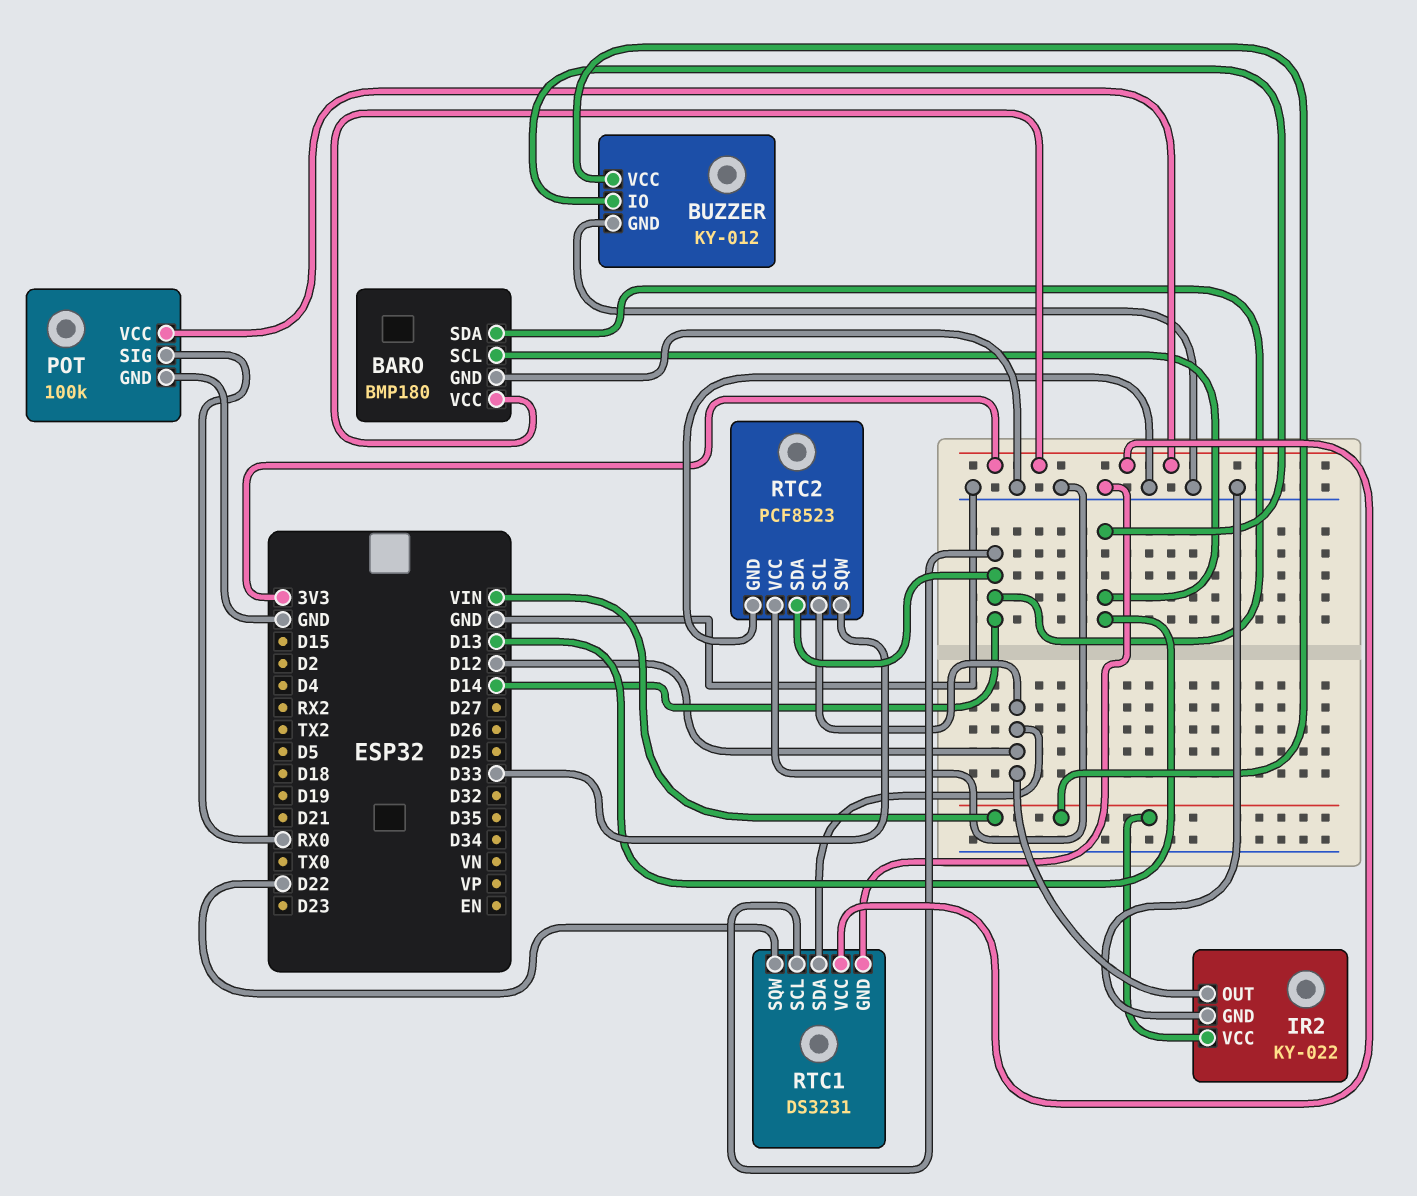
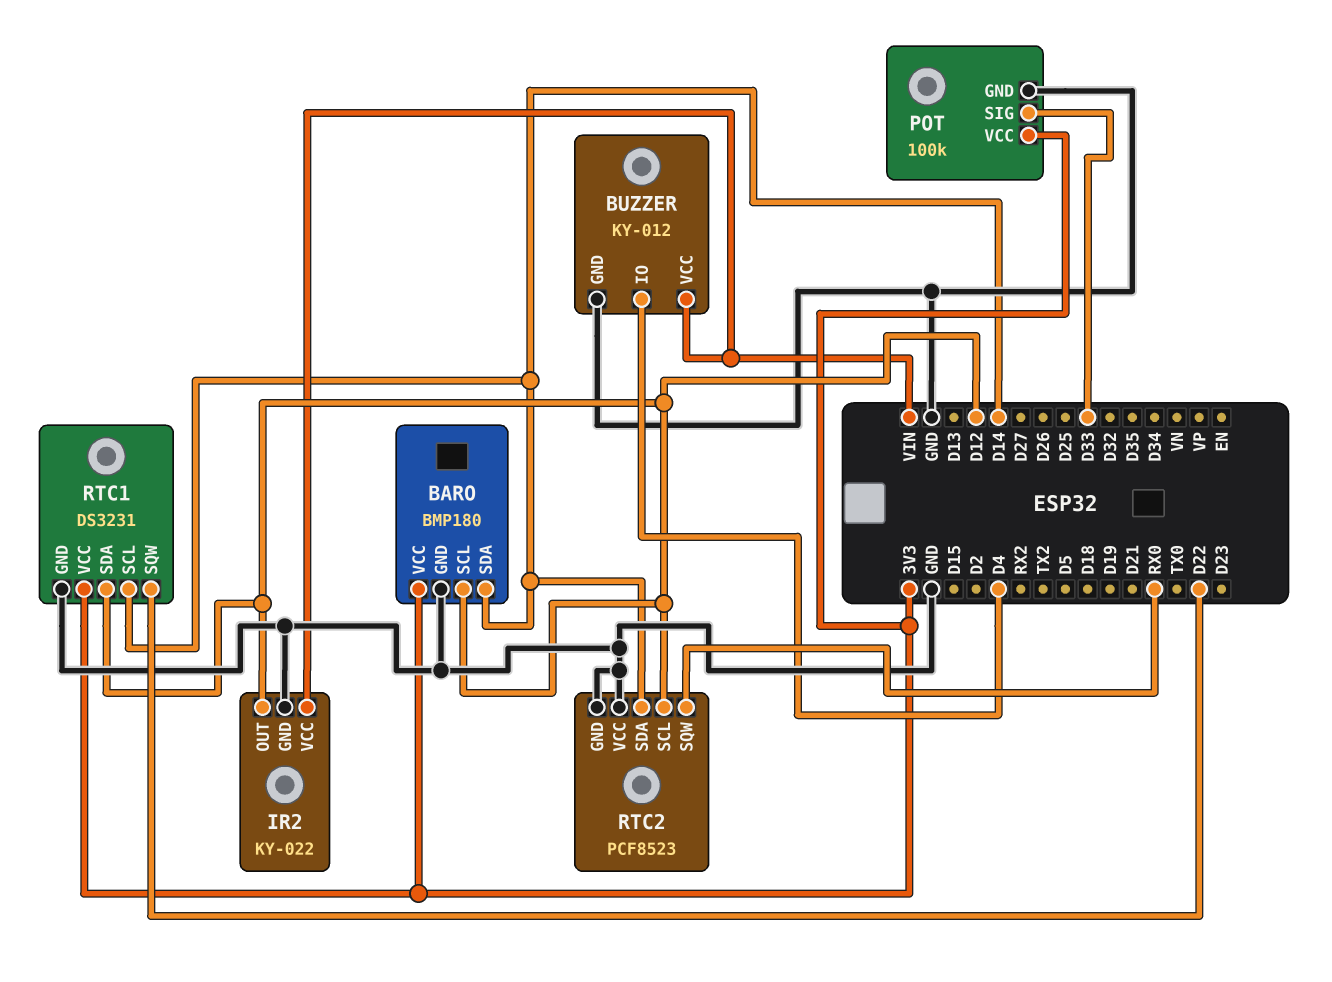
BARO pin SCL: D13 -> D12
BUZZER pin IO: D13 -> D4
POT pin SIG: RX0 -> D33
RTC2 pin SQW: D33 -> RX0

